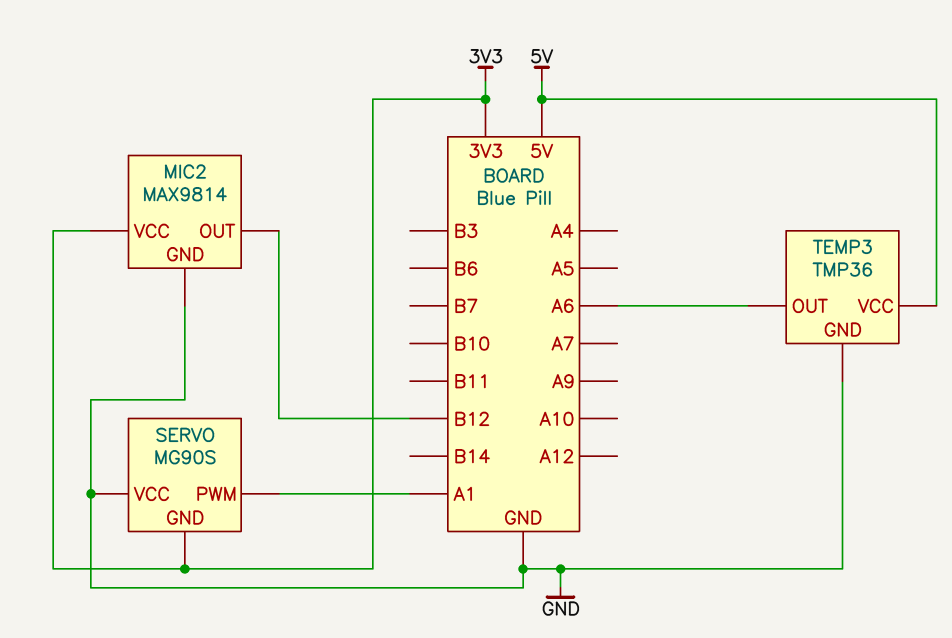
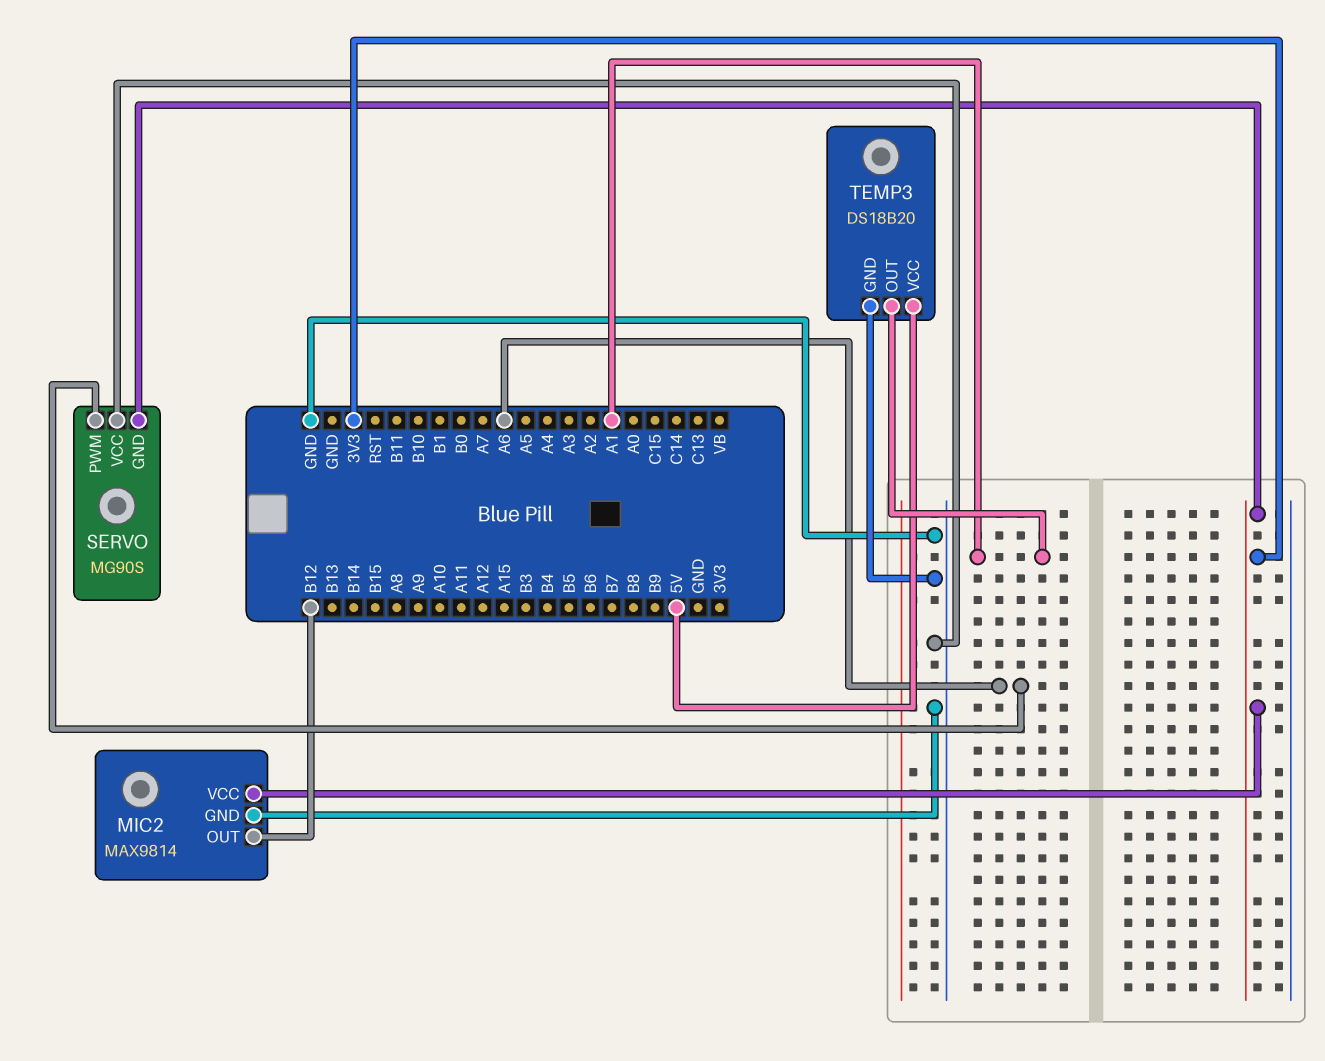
SERVO pin PWM: A1 -> A6
TEMP3: TMP36 -> DS18B20
TEMP3 pin OUT: A6 -> A1

